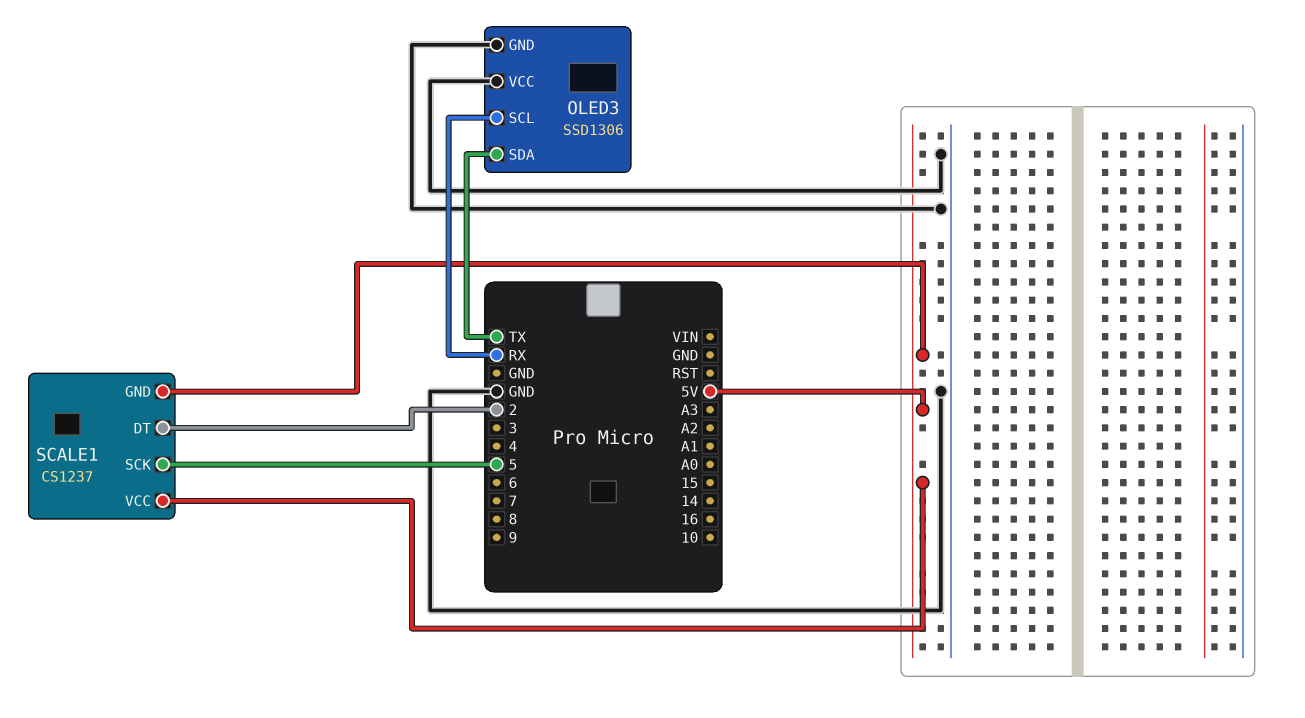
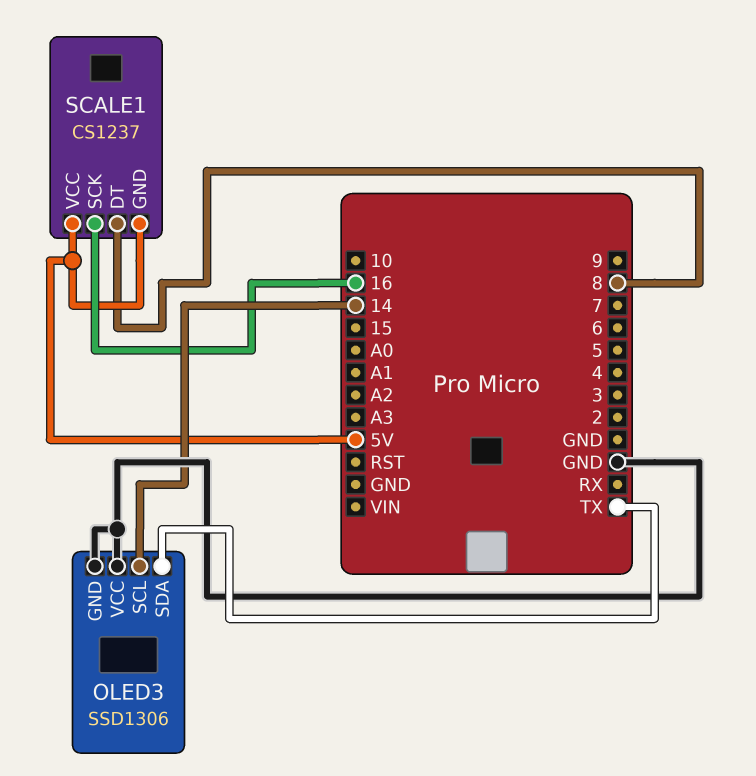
OLED3 pin SCL: RX -> 14
SCALE1 pin DT: 2 -> 8
SCALE1 pin SCK: 5 -> 16

